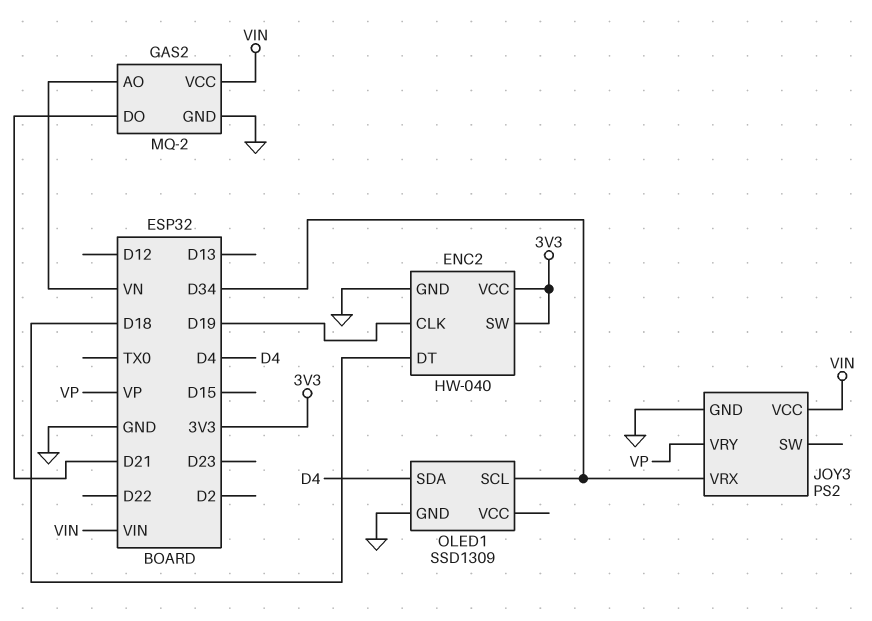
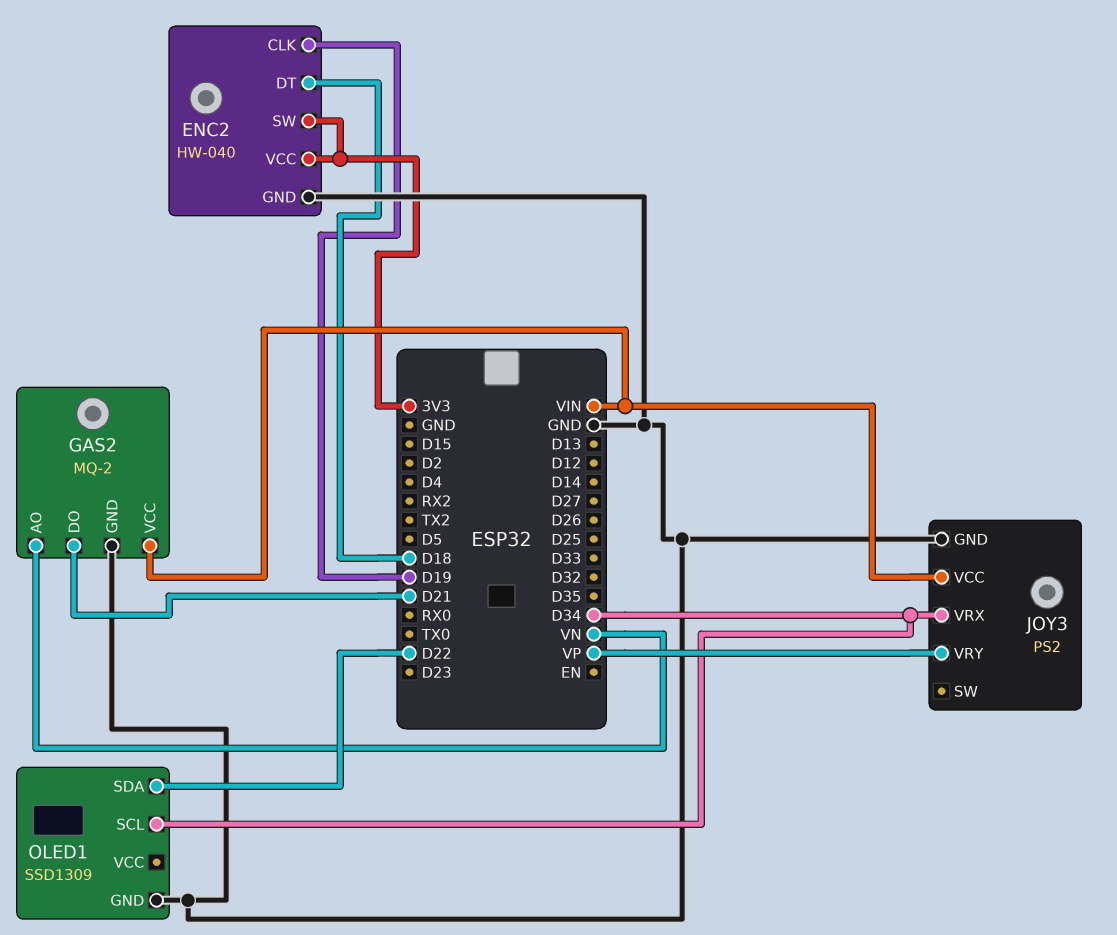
OLED1 pin SDA: D4 -> D22

